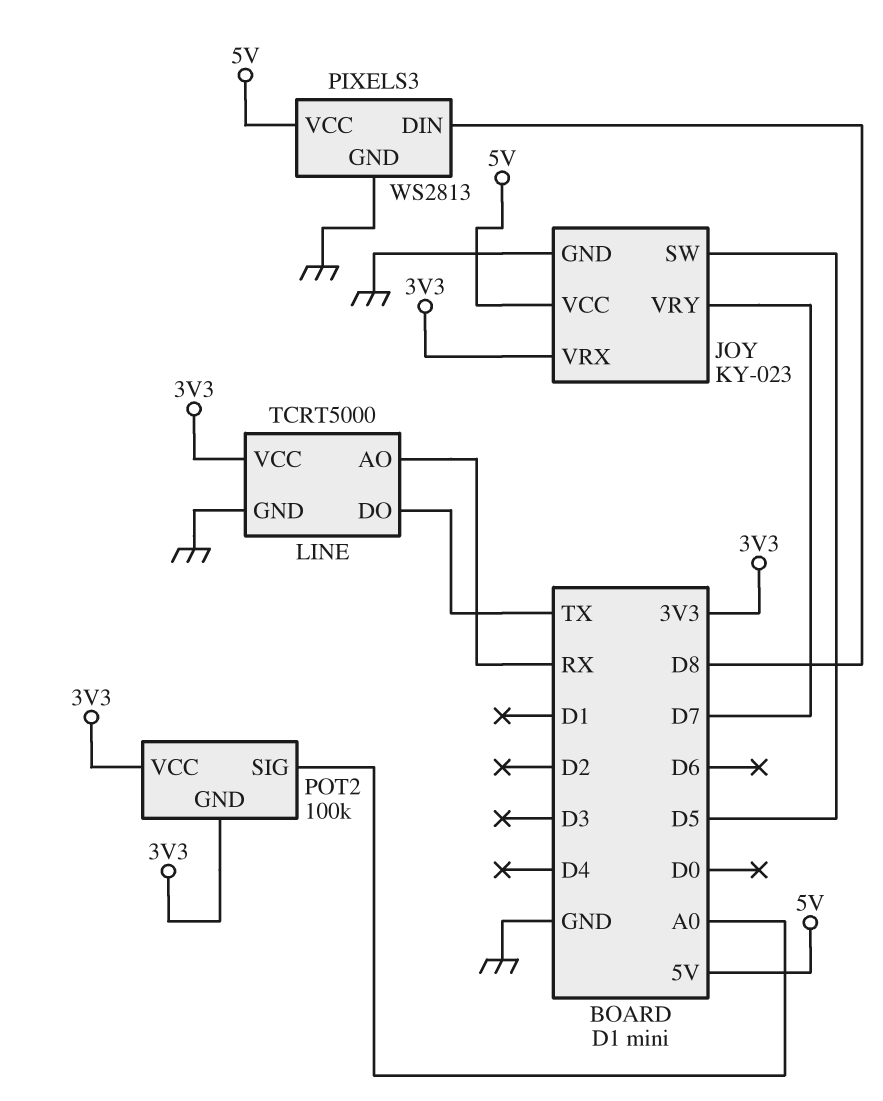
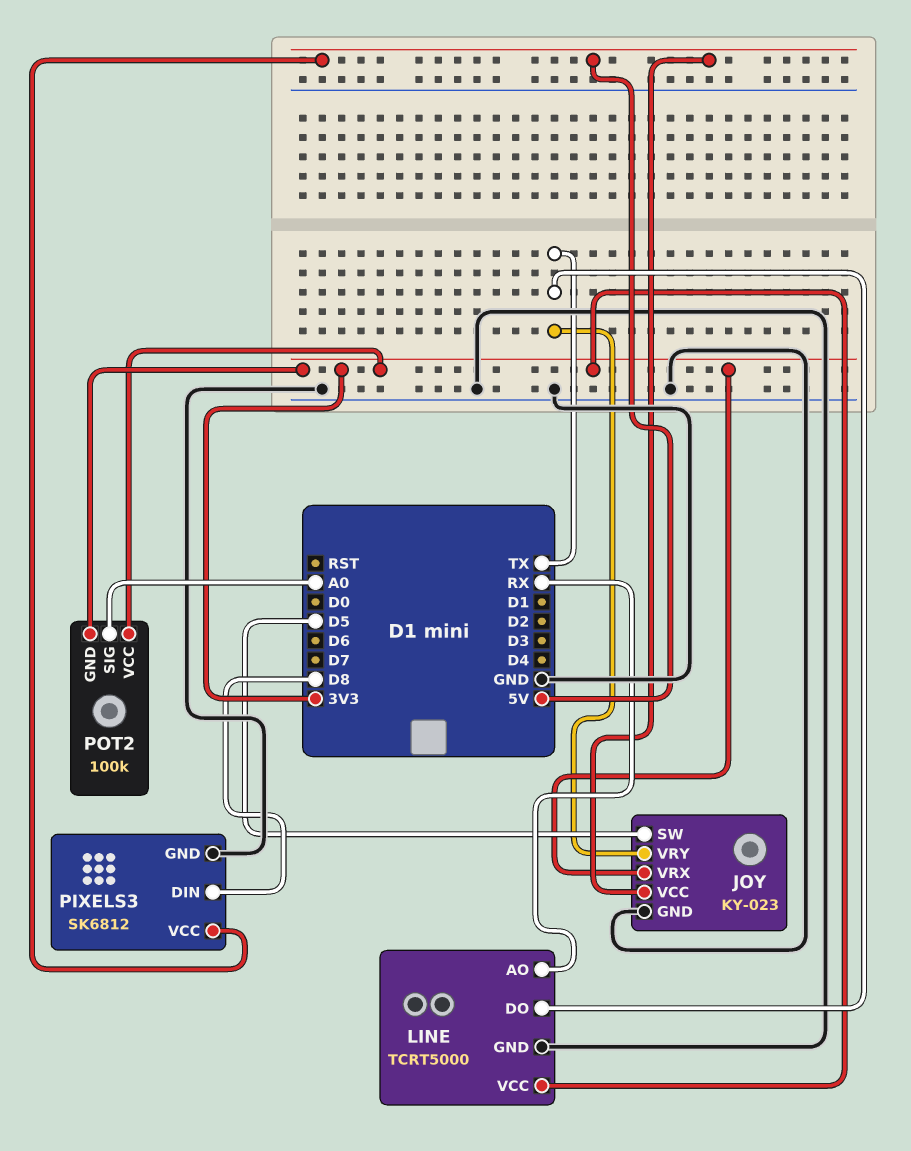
JOY pin VRY: D7 -> TX
PIXELS3: WS2813 -> SK6812

